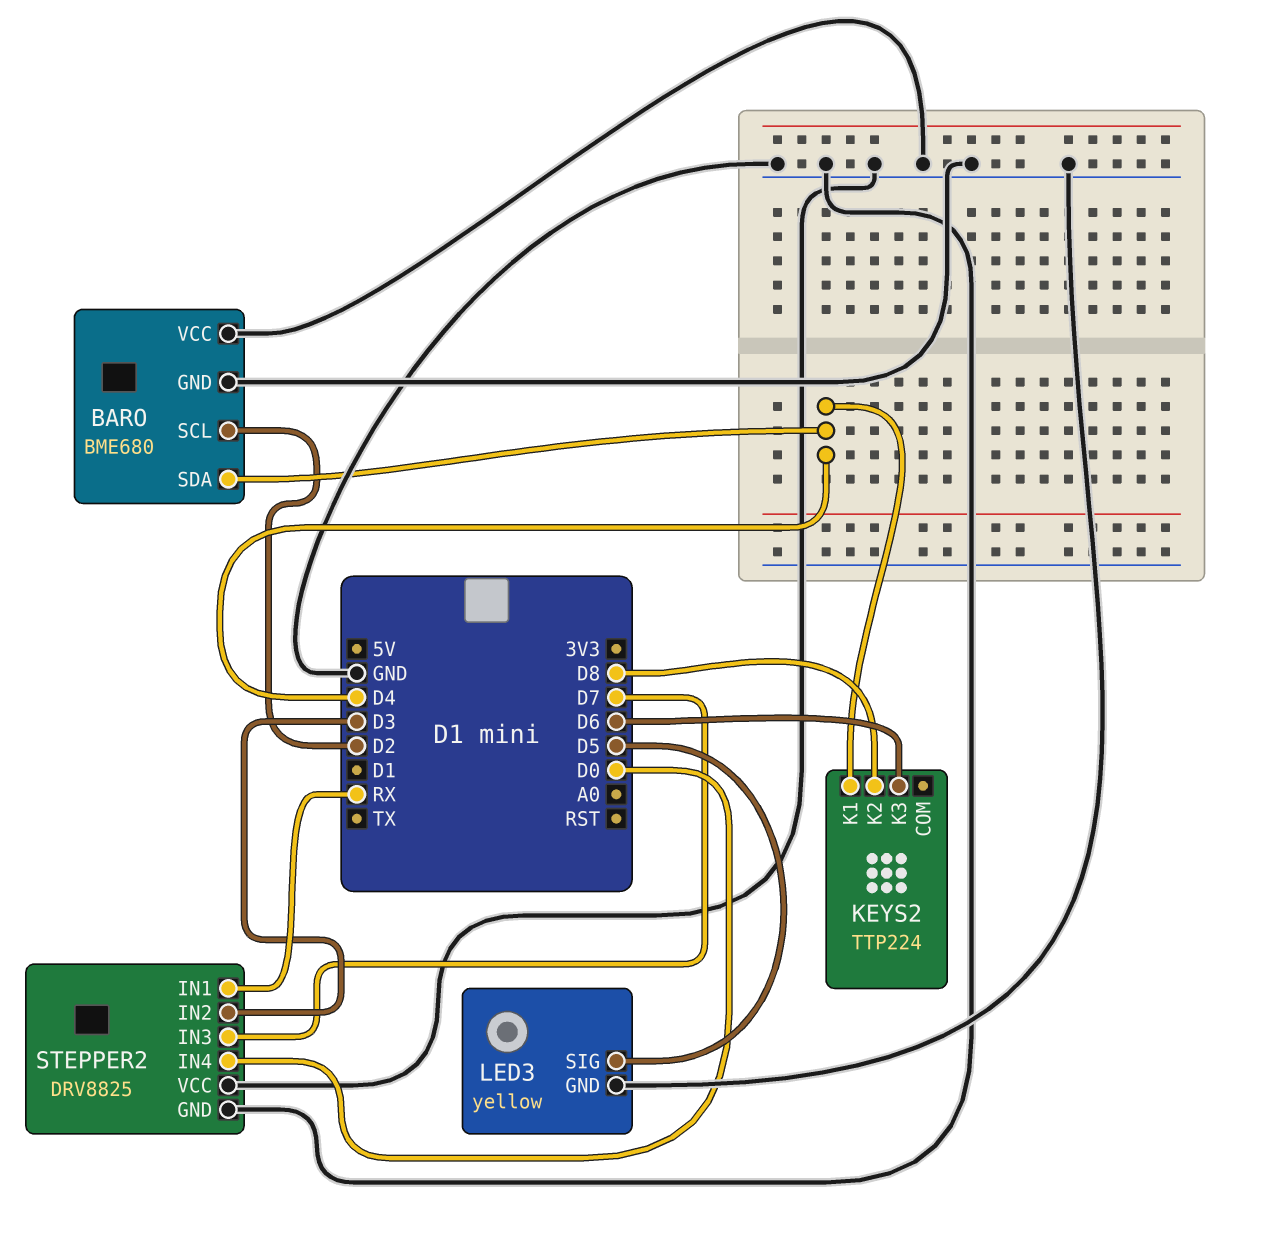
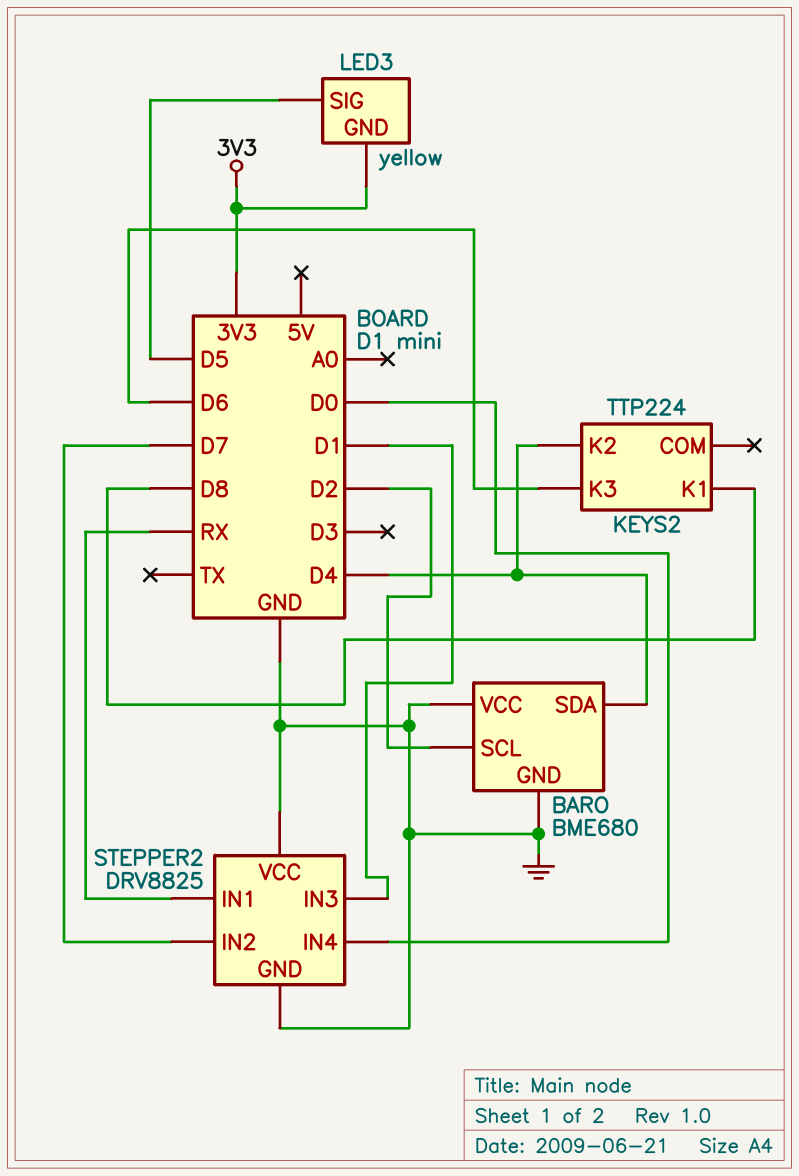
KEYS2 pin K1: D4 -> D8
KEYS2 pin K2: D8 -> D4
LED3 pin GND: GND -> 3V3
STEPPER2 pin IN2: D3 -> D7
STEPPER2 pin IN3: D7 -> D1

